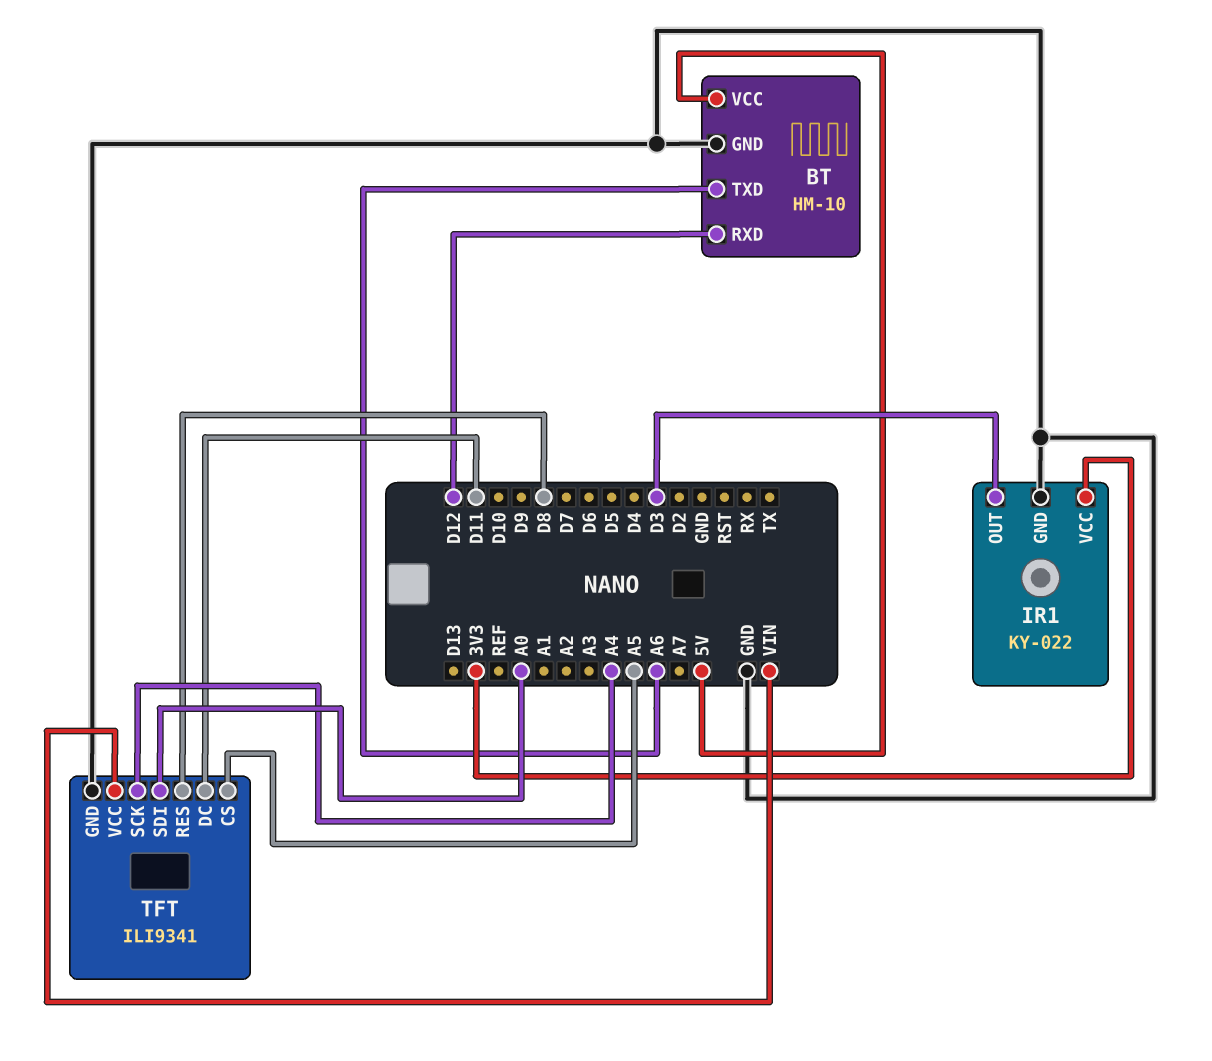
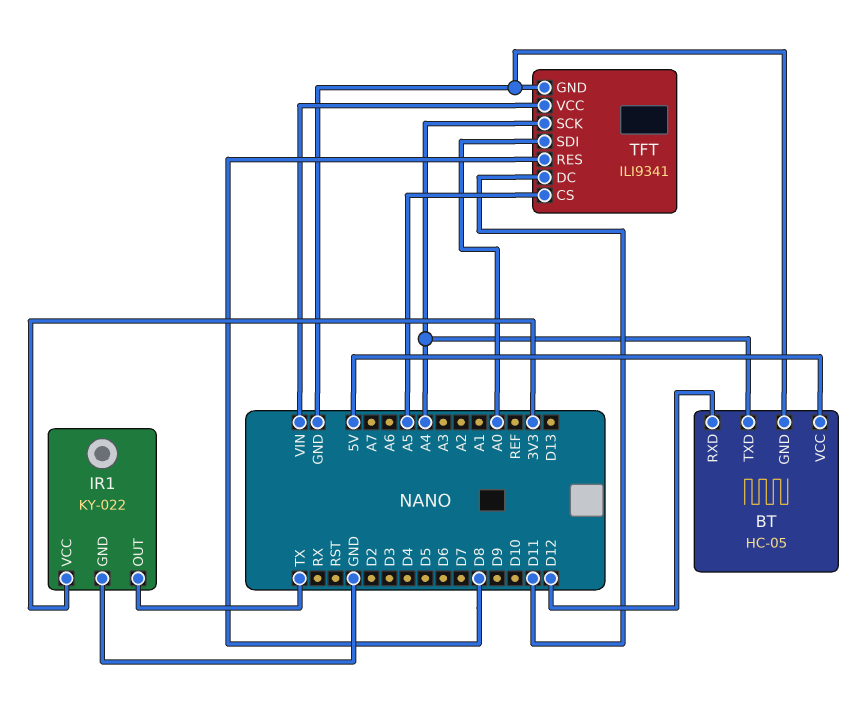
BT: HM-10 -> HC-05
BT pin TXD: A6 -> A4
IR1 pin OUT: D3 -> TX

